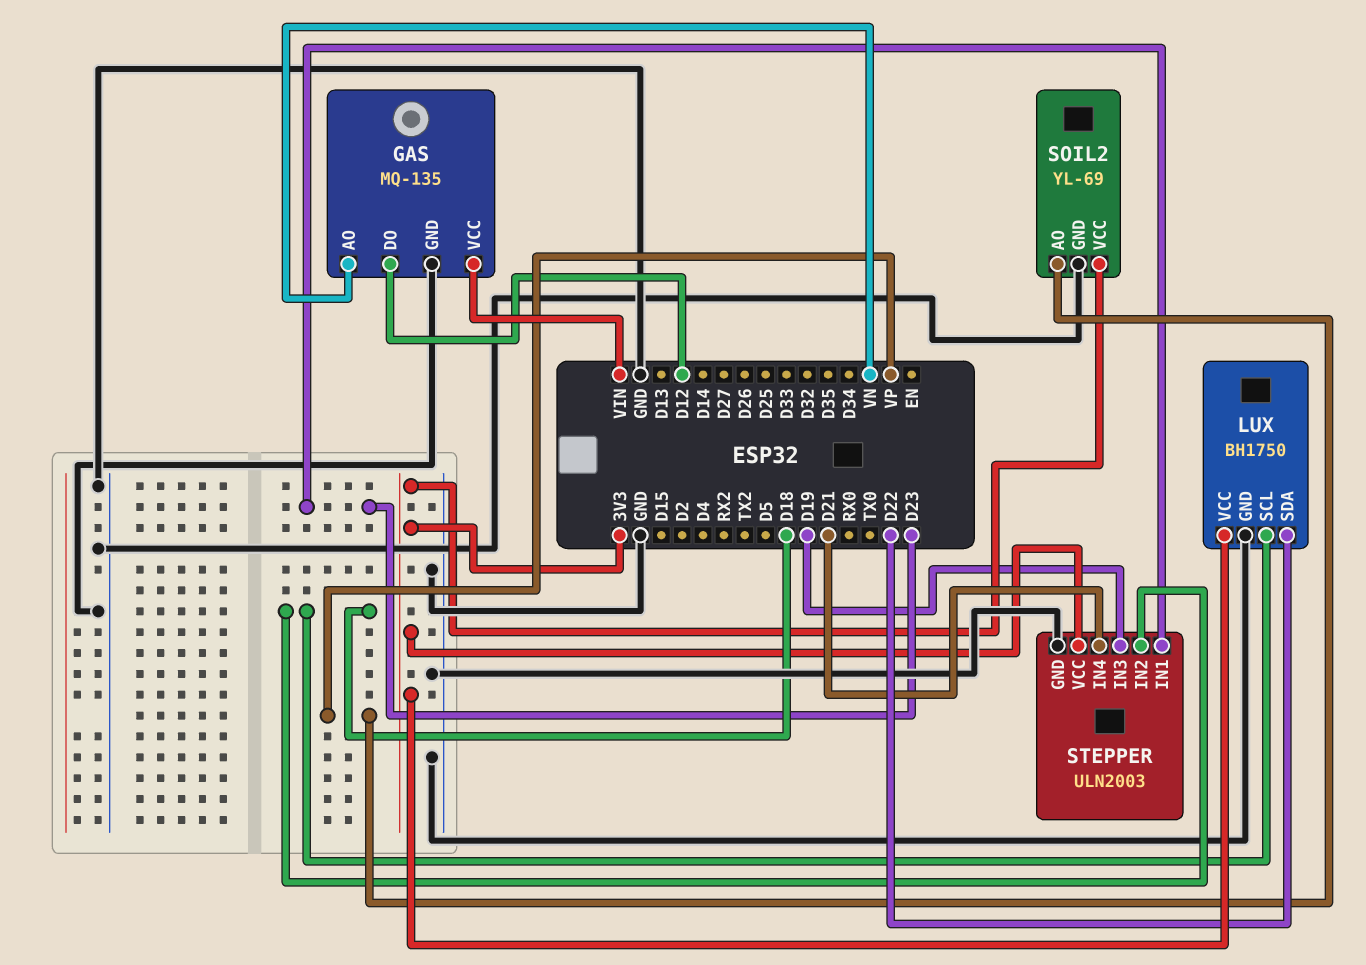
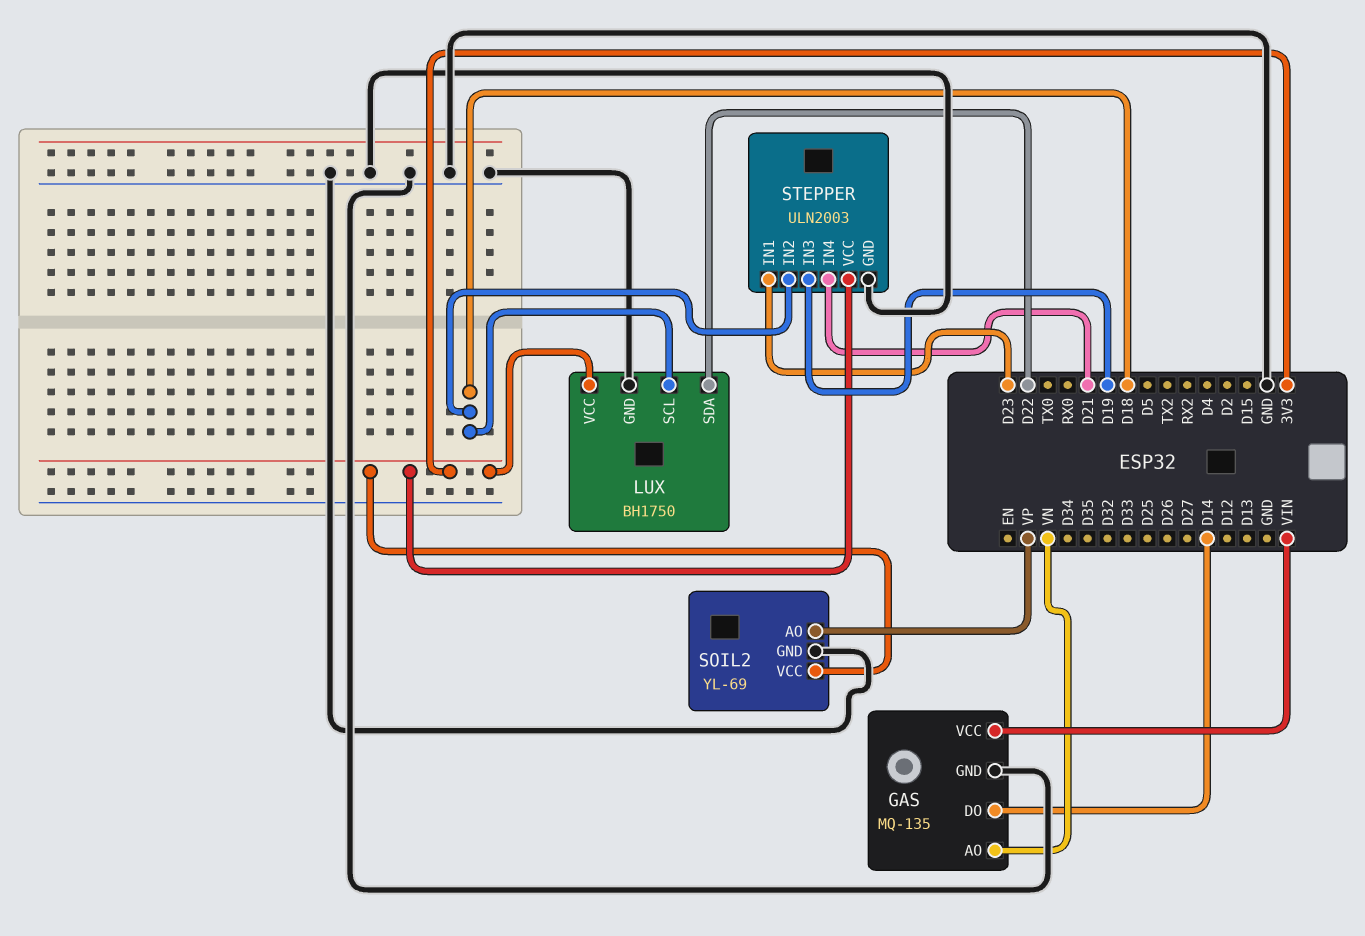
GAS pin DO: D12 -> D14

